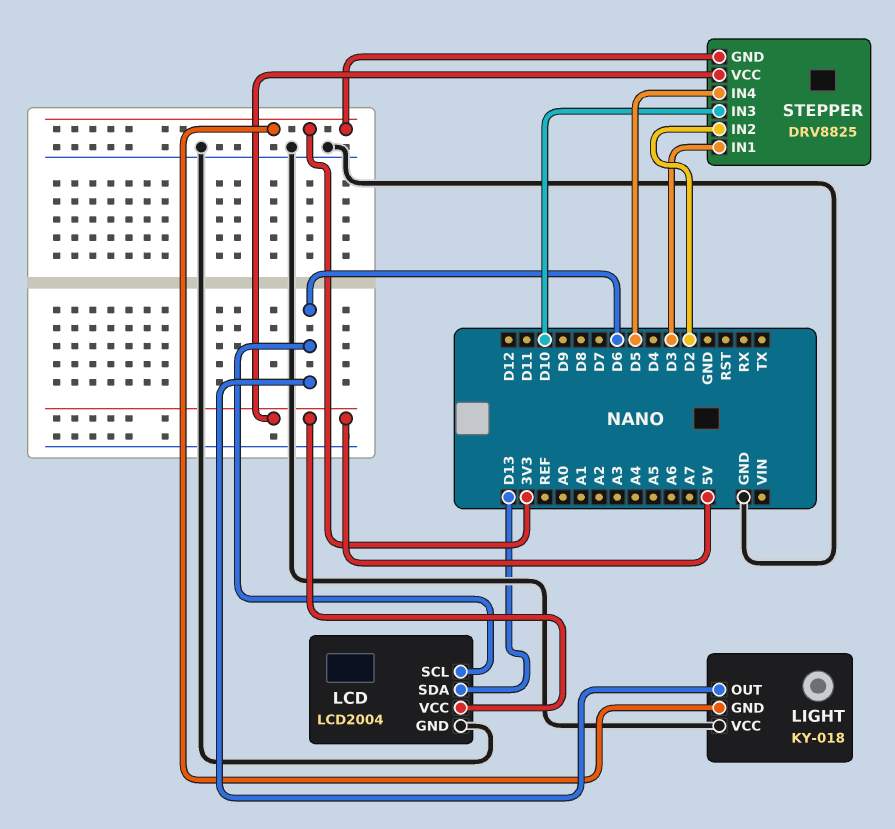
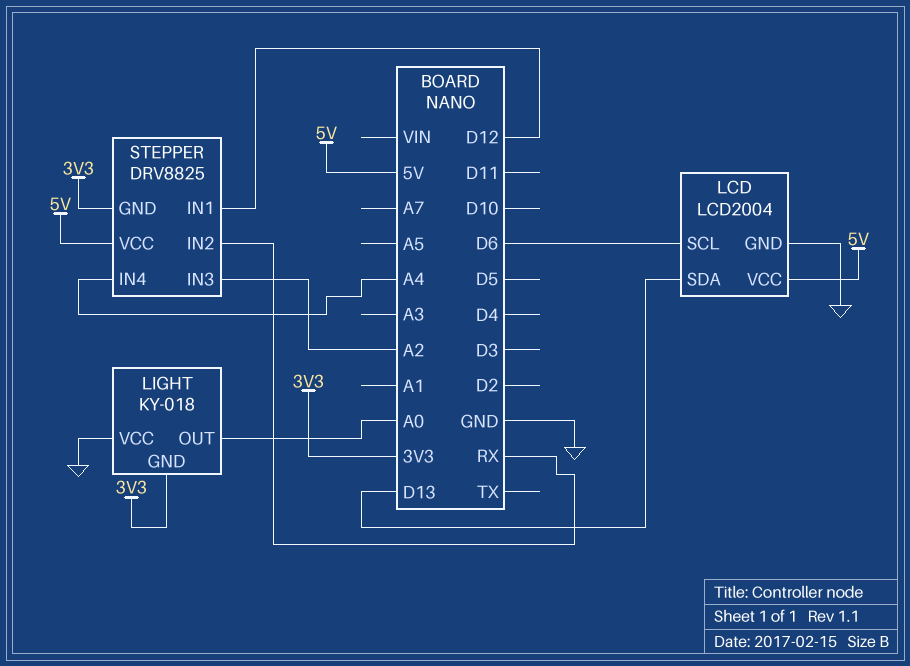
LIGHT pin OUT: D6 -> A0
STEPPER pin IN1: D3 -> D12
STEPPER pin IN2: D2 -> RX
STEPPER pin IN3: D10 -> A2
STEPPER pin IN4: D5 -> A4

